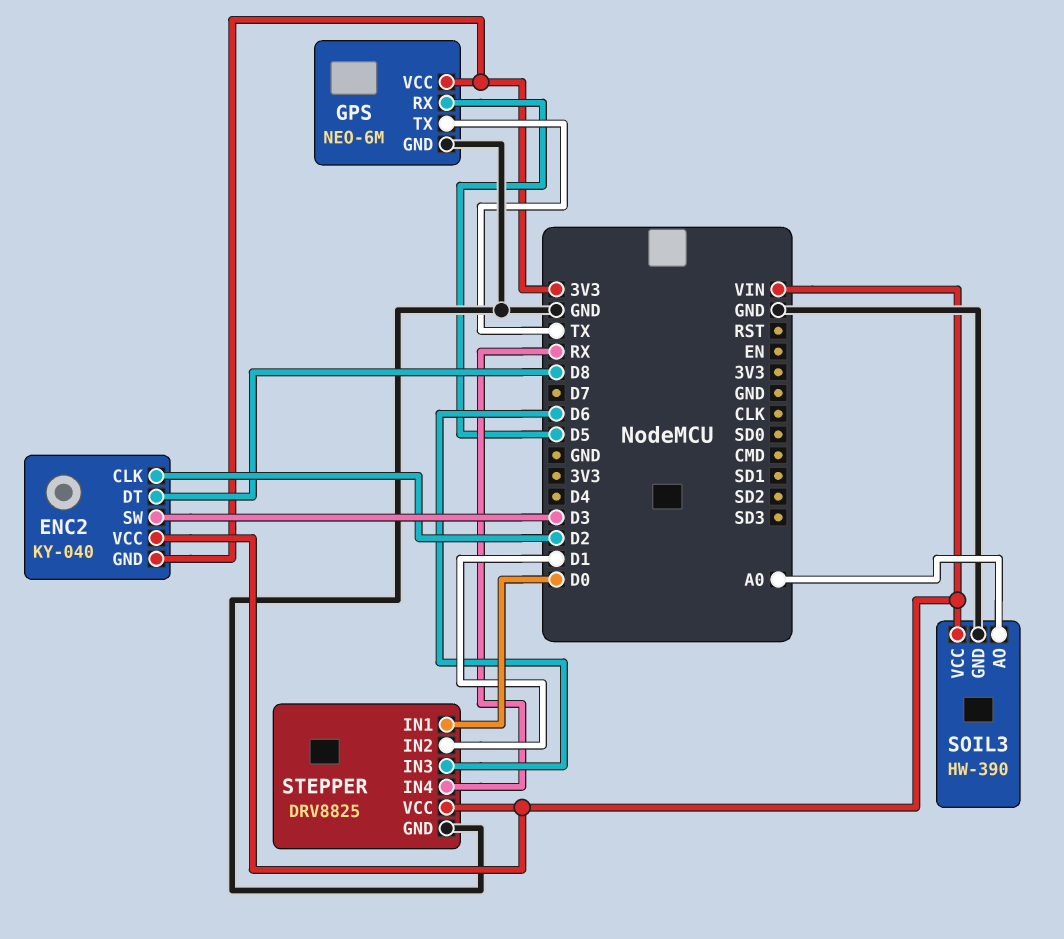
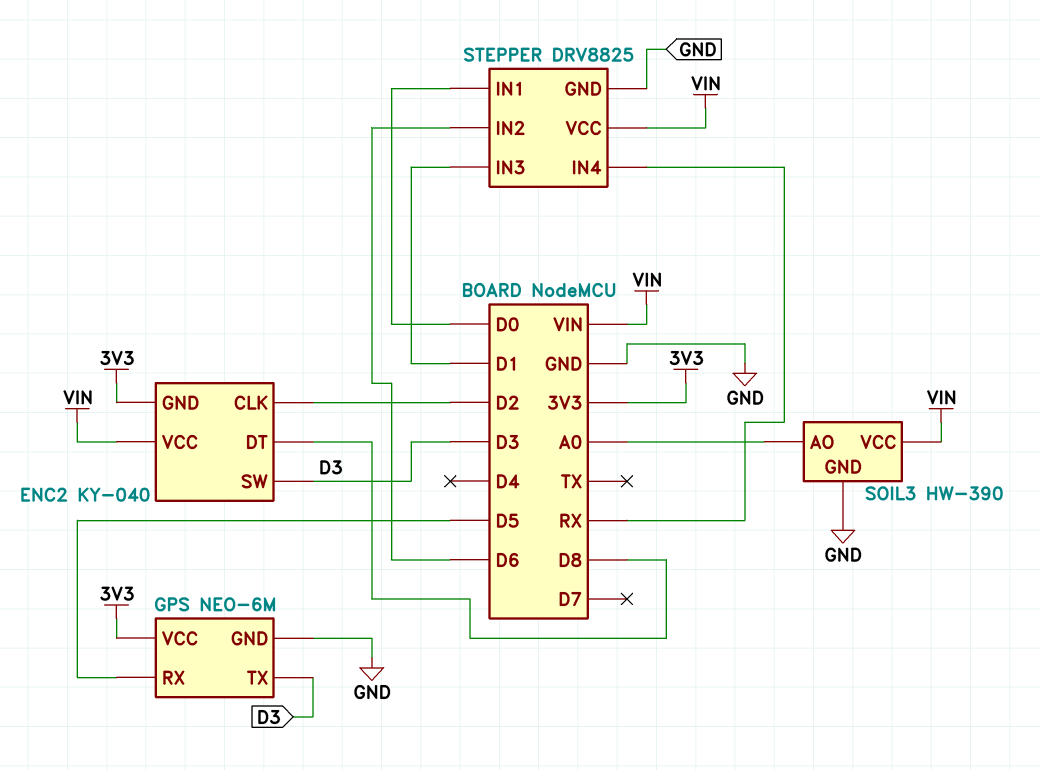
GPS pin TX: TX -> D3
STEPPER pin IN2: D1 -> D6
STEPPER pin IN3: D6 -> D1

